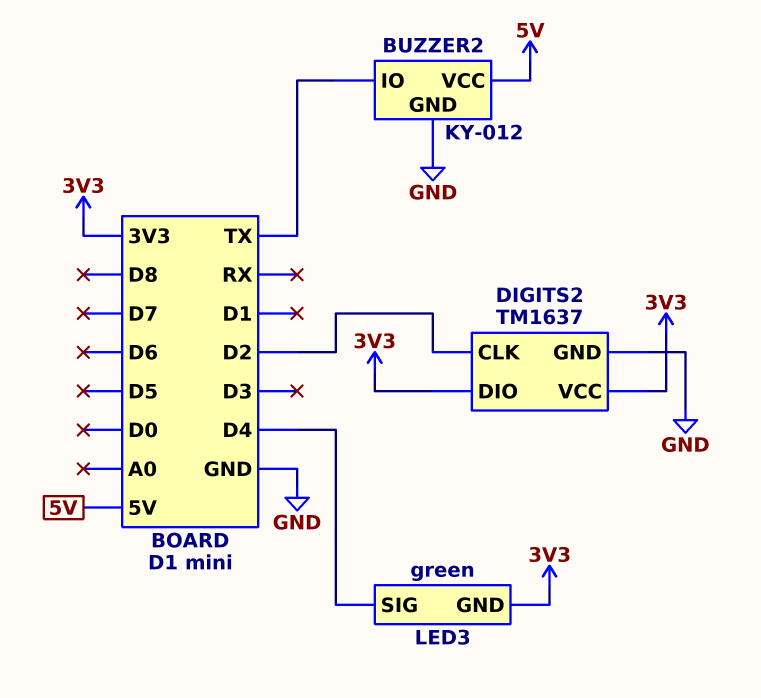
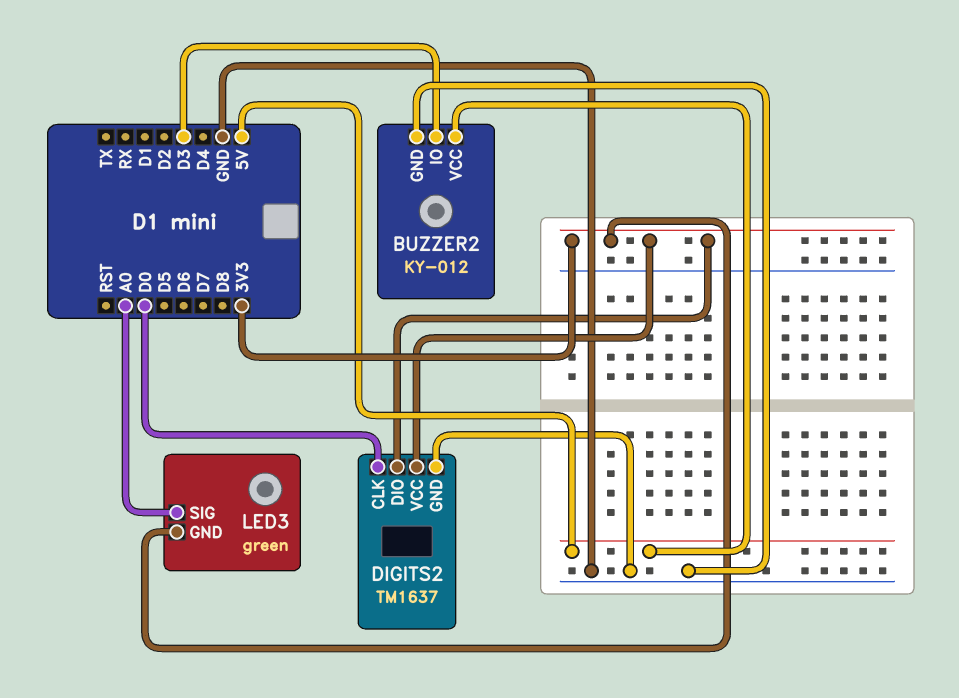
BUZZER2 pin IO: TX -> D3
DIGITS2 pin CLK: D2 -> D0
LED3 pin SIG: D4 -> A0

